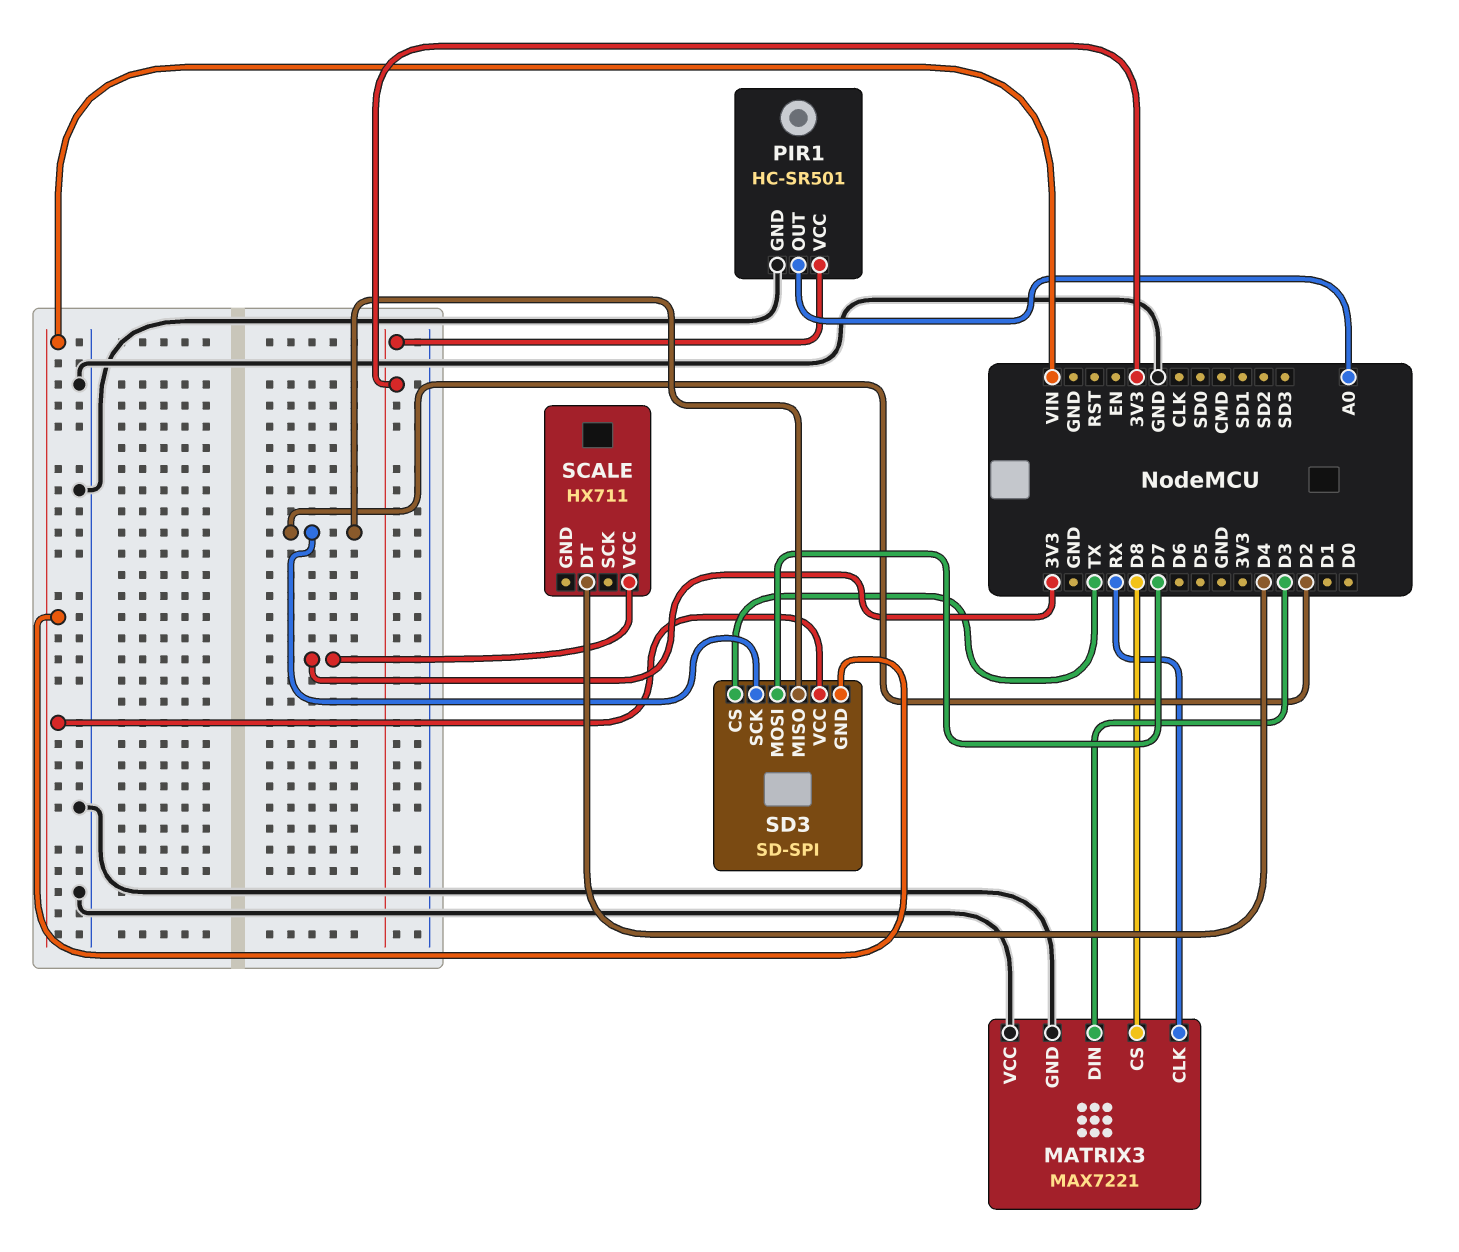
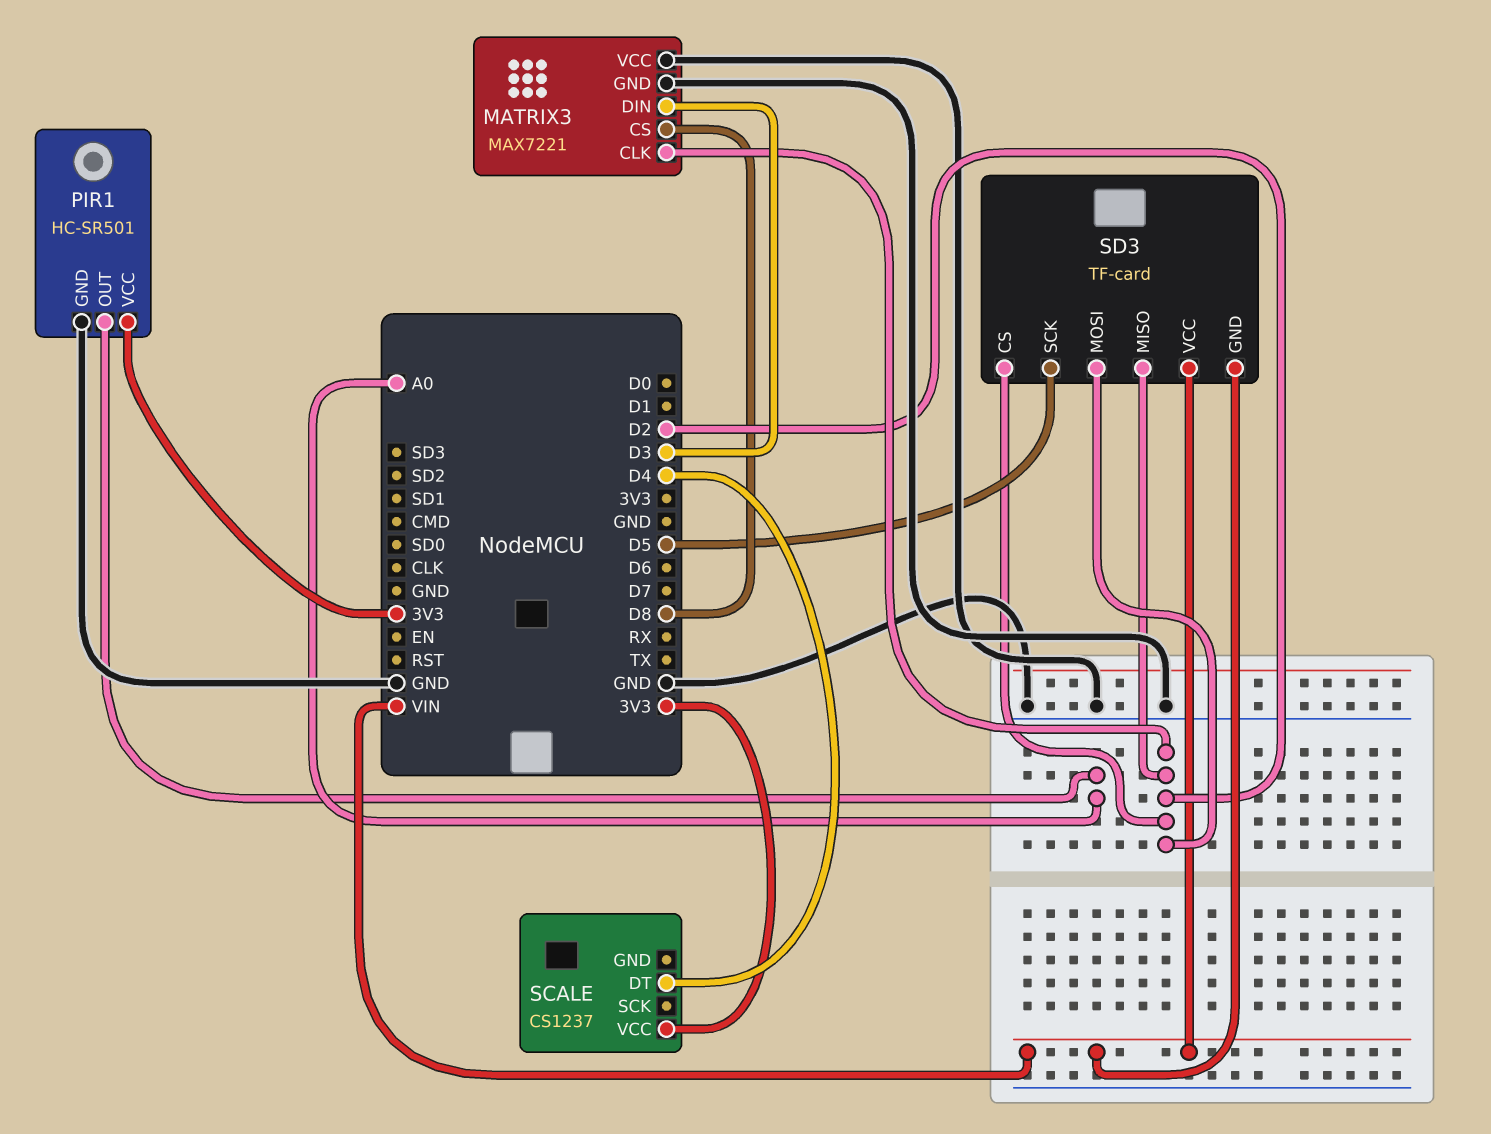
MATRIX3 pin CLK: RX -> D2
SCALE: HX711 -> CS1237
SD3: SD-SPI -> TF-card
SD3 pin CS: TX -> D2
SD3 pin MOSI: D7 -> D2
SD3 pin SCK: D2 -> D5

